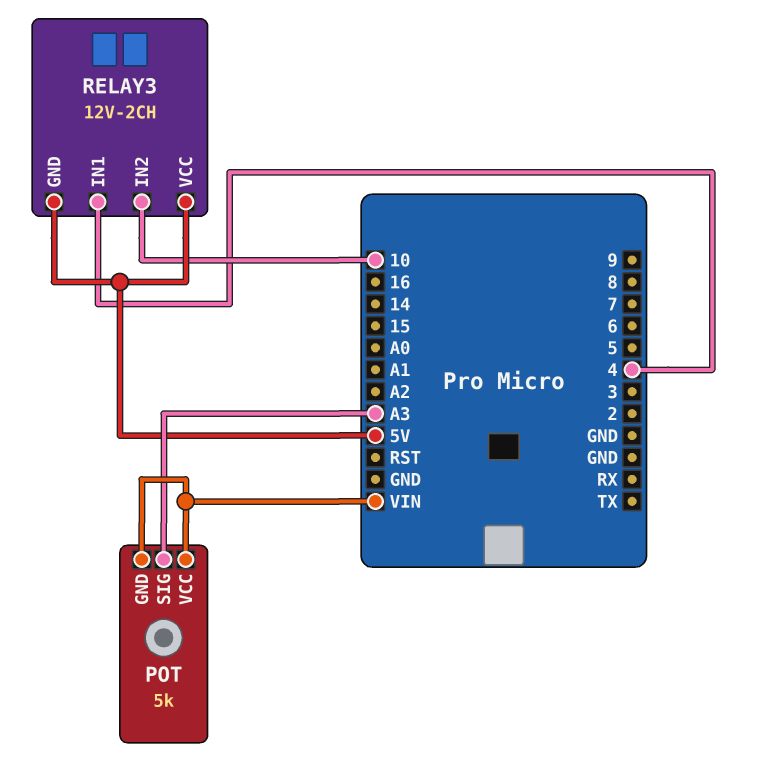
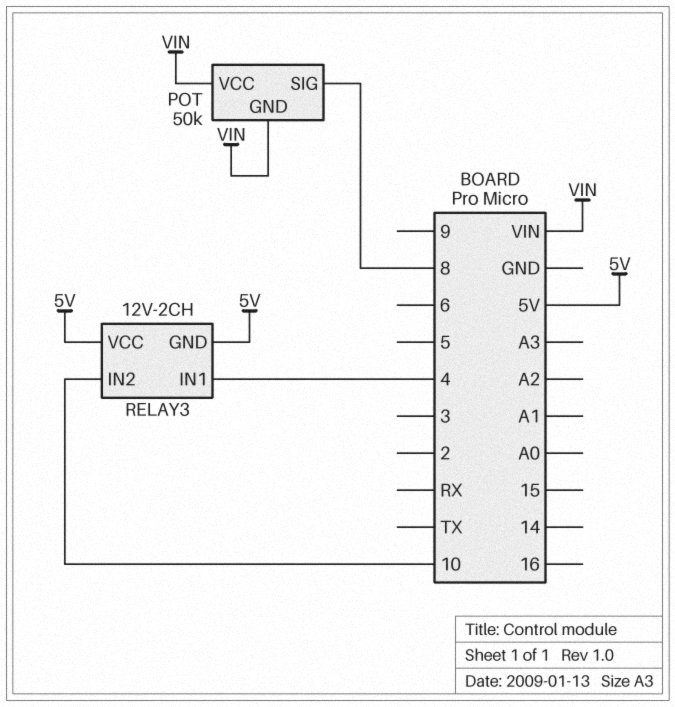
POT: 5k -> 50k
POT pin SIG: A3 -> 8

